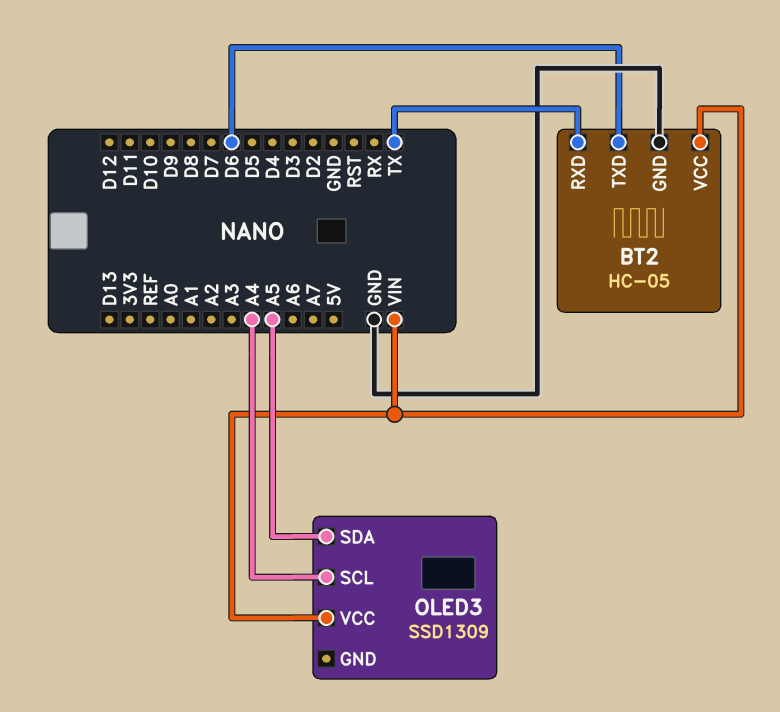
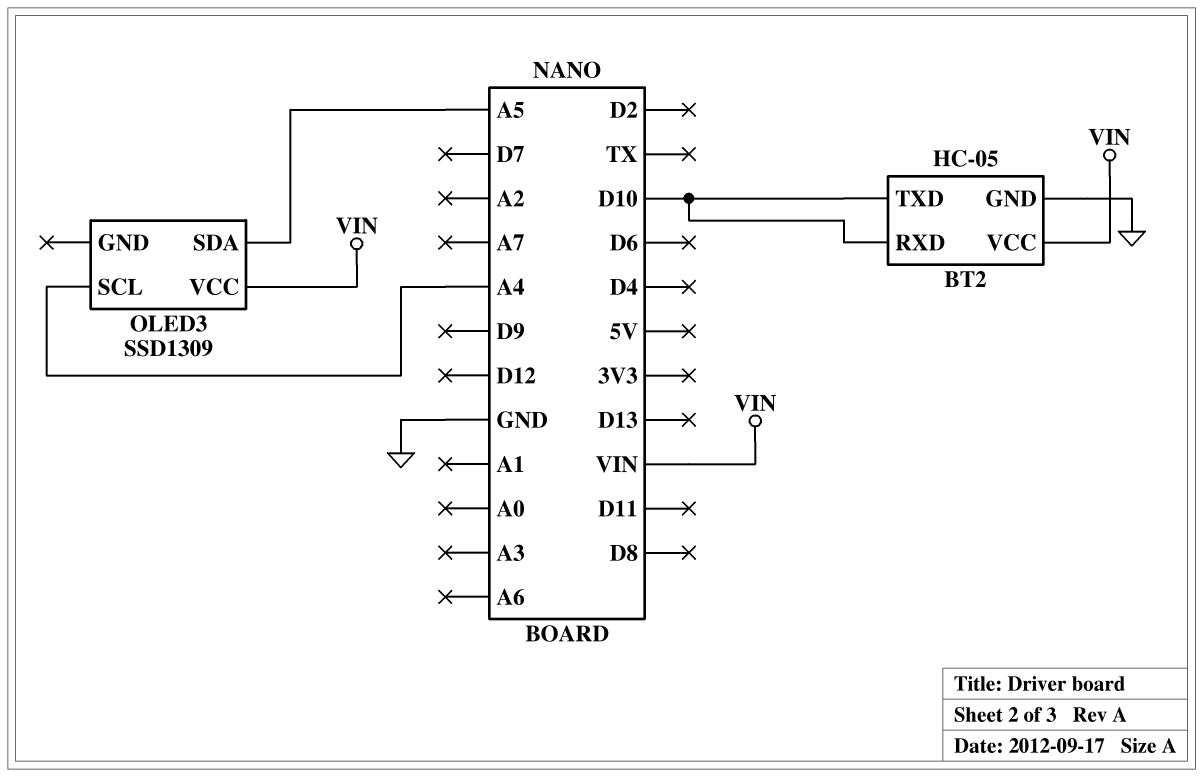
BT2 pin RXD: TX -> D10
BT2 pin TXD: D6 -> D10

